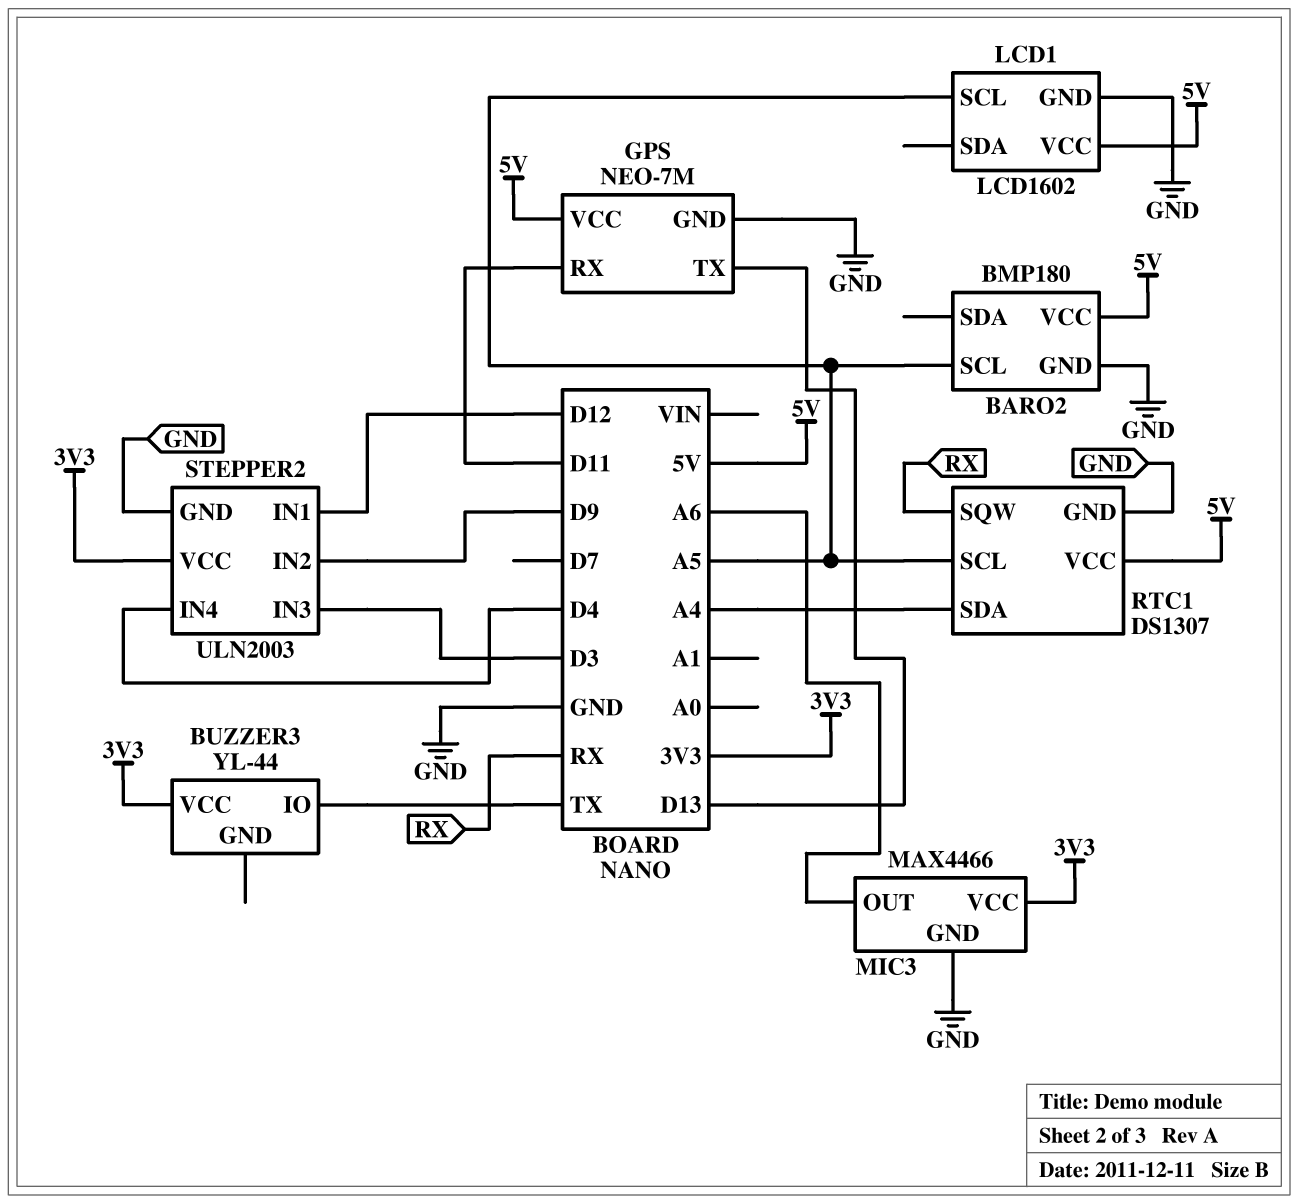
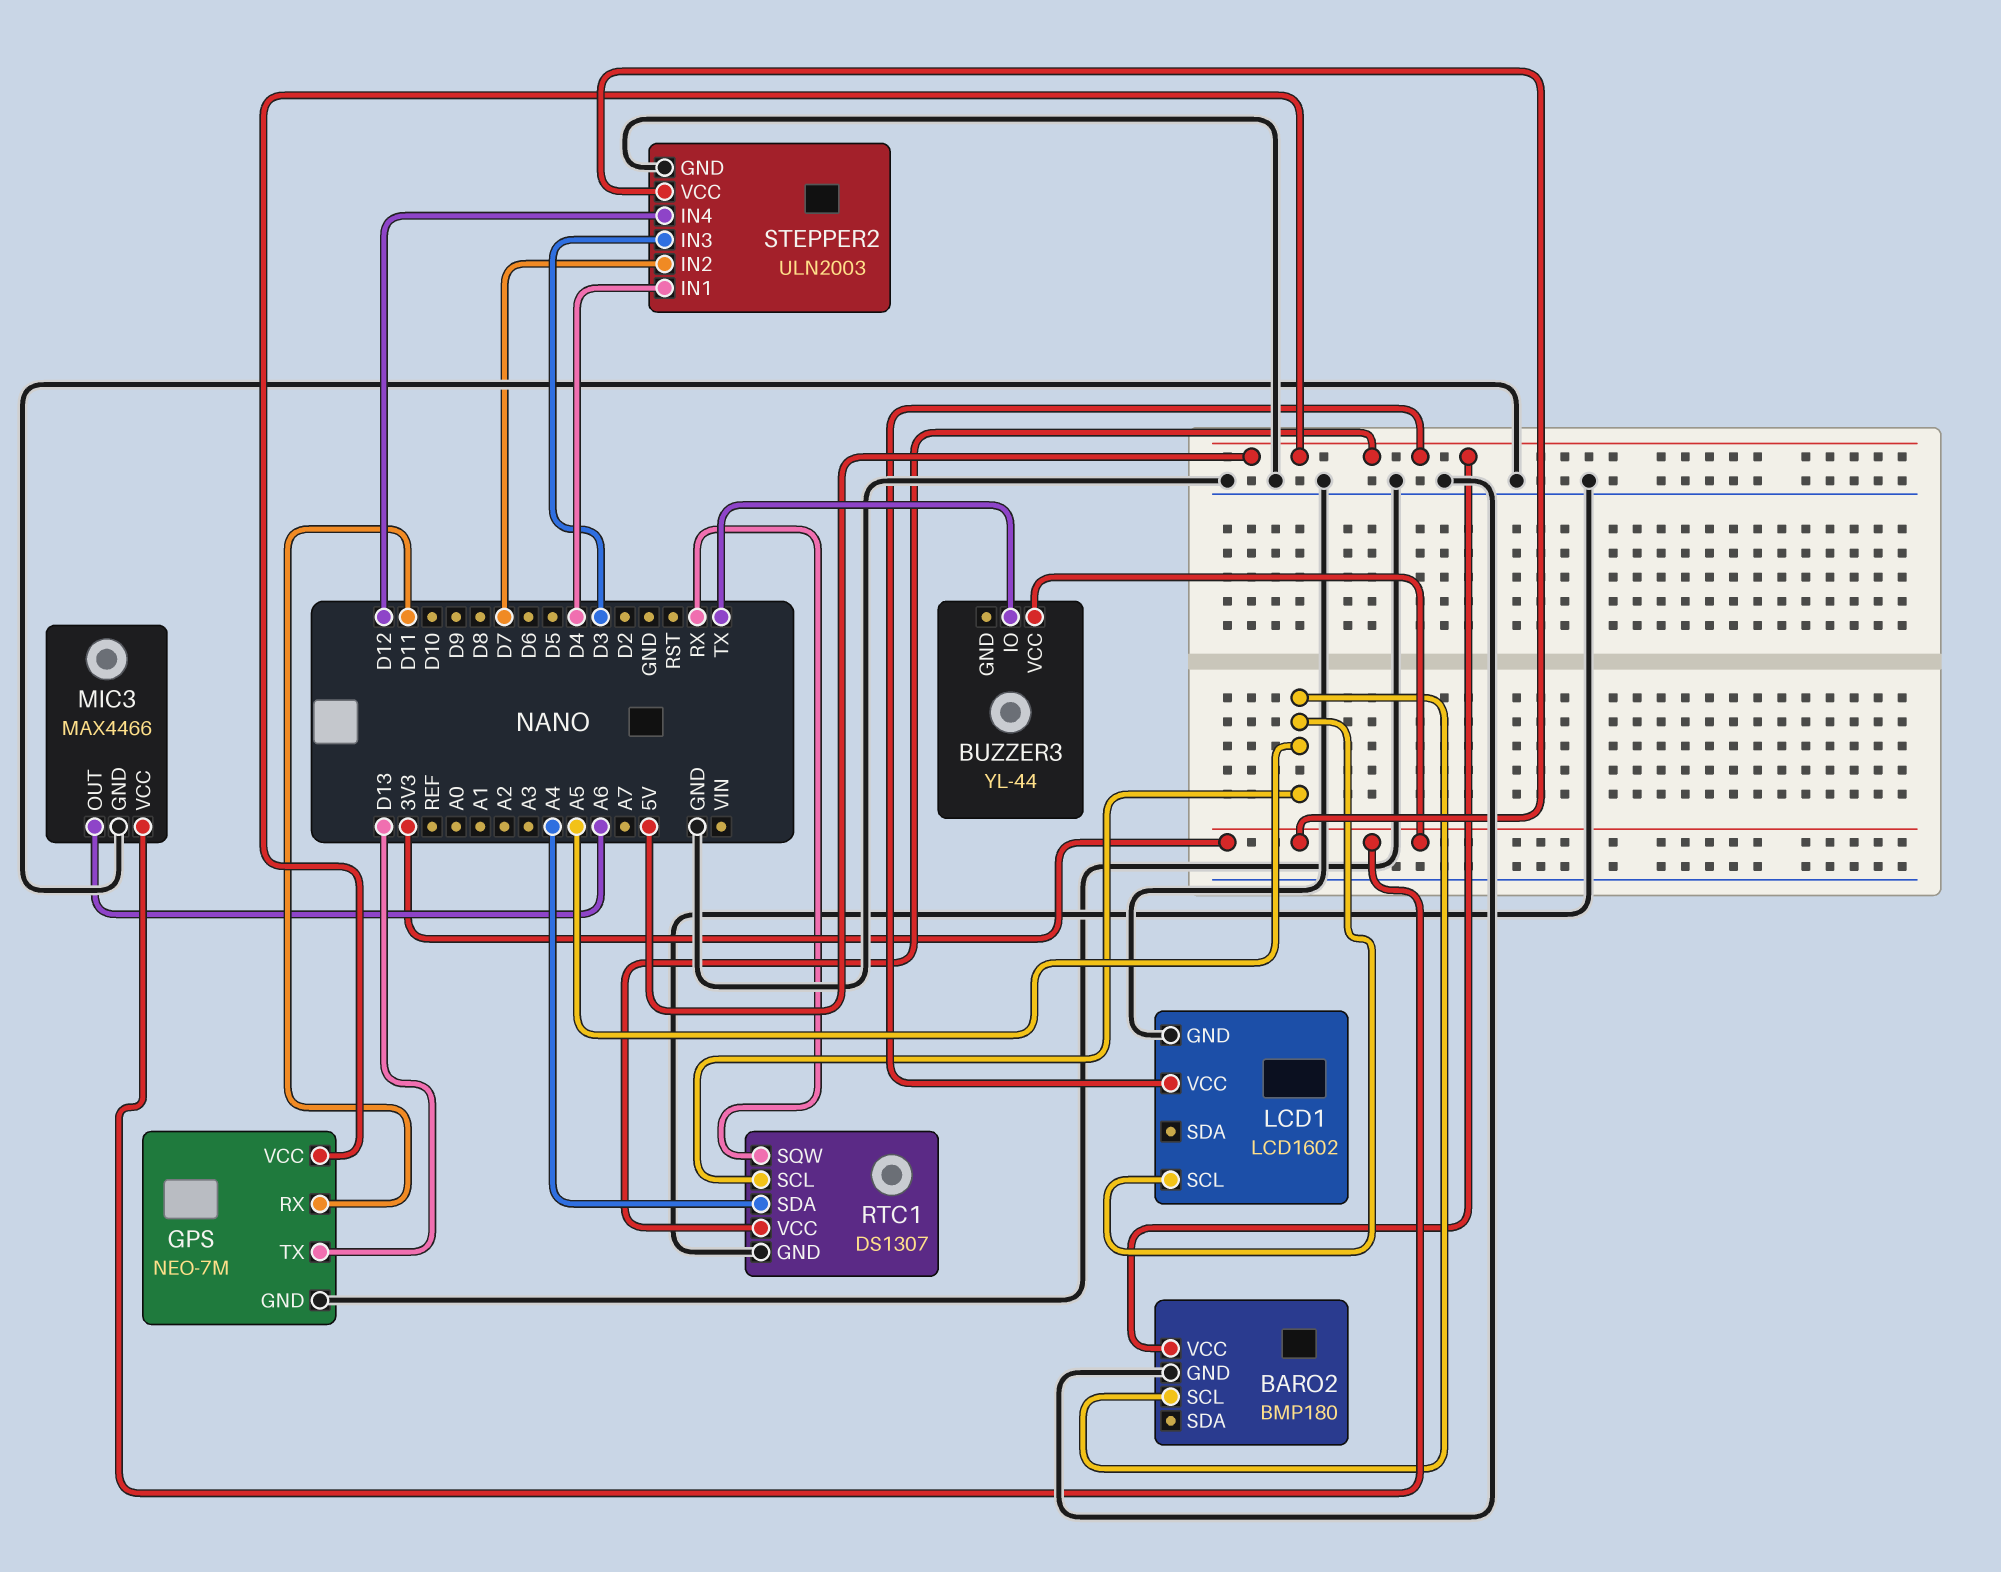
STEPPER2 pin IN1: D12 -> D4
STEPPER2 pin IN2: D9 -> D7
STEPPER2 pin IN4: D4 -> D12

